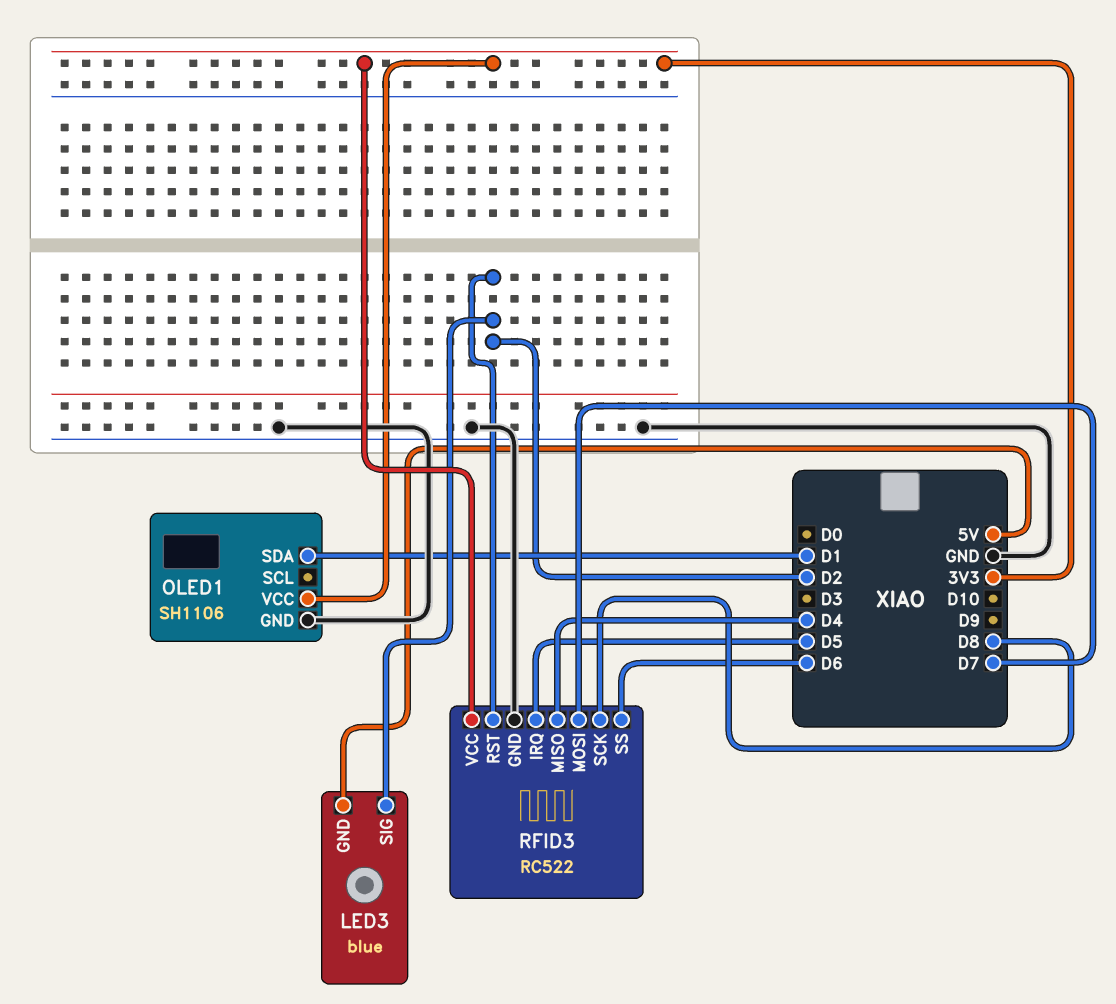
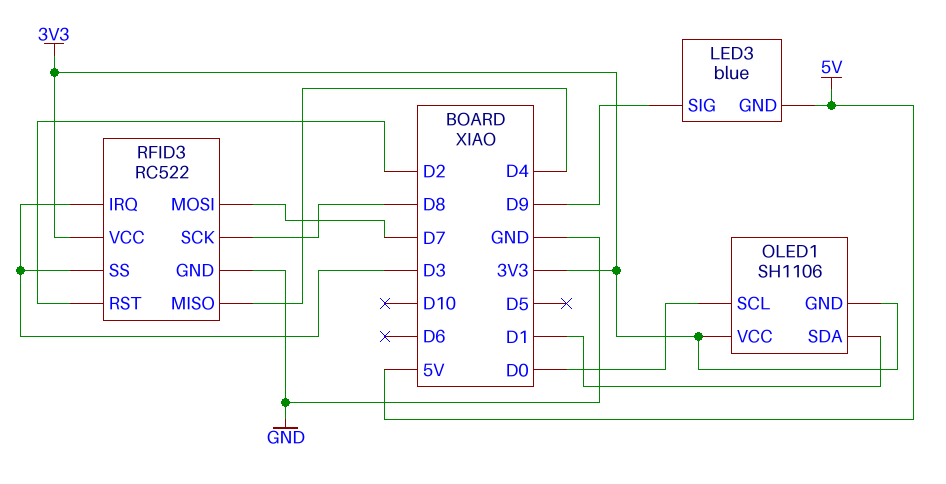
LED3 pin SIG: D2 -> D9
OLED1 pin GND: GND -> 3V3
OLED1 pin SCL: none -> D0
RFID3 pin IRQ: D5 -> D3
RFID3 pin SS: D6 -> D3

